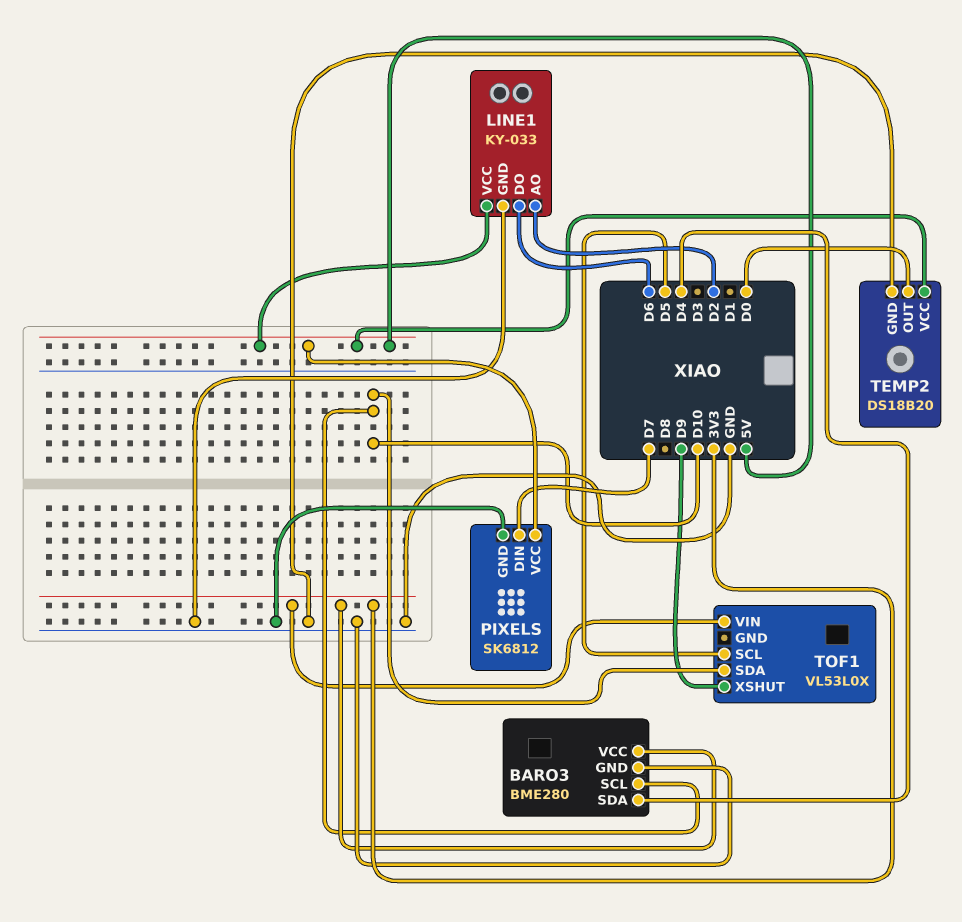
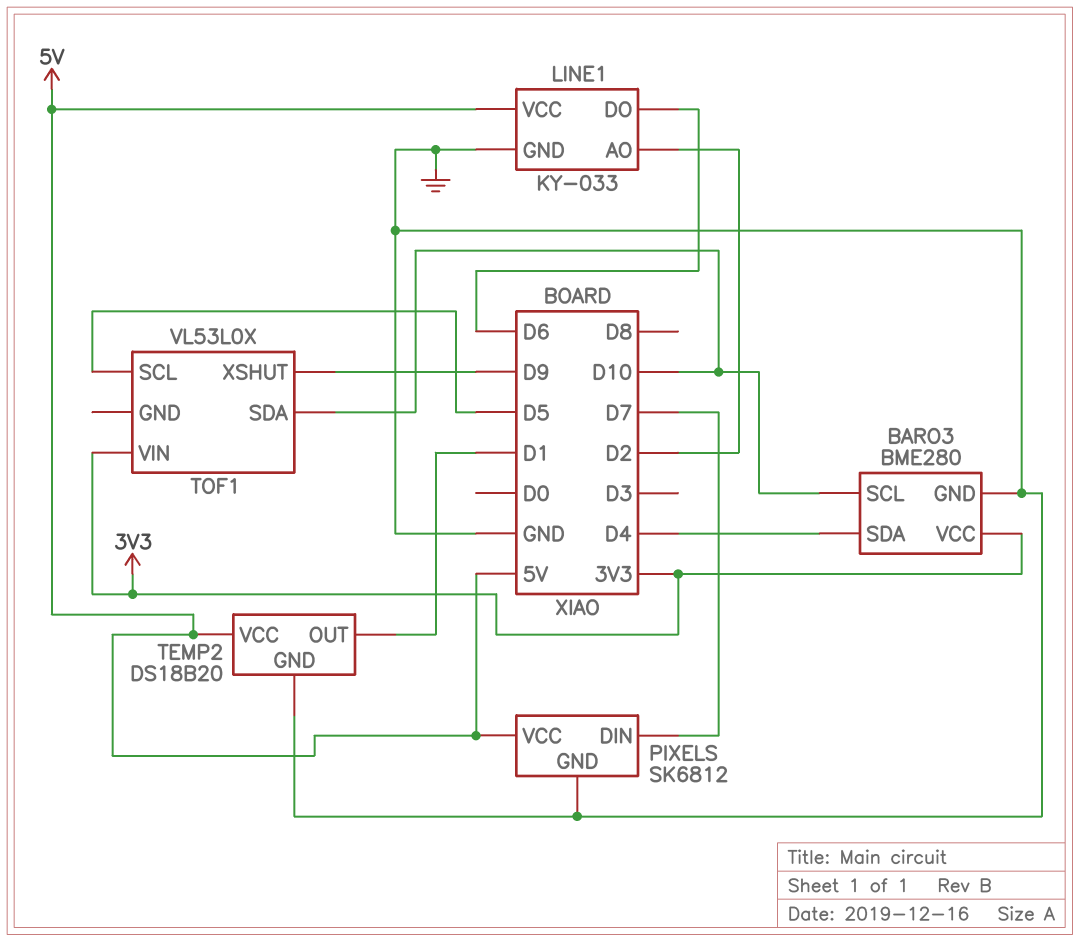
TEMP2 pin OUT: D0 -> D1

